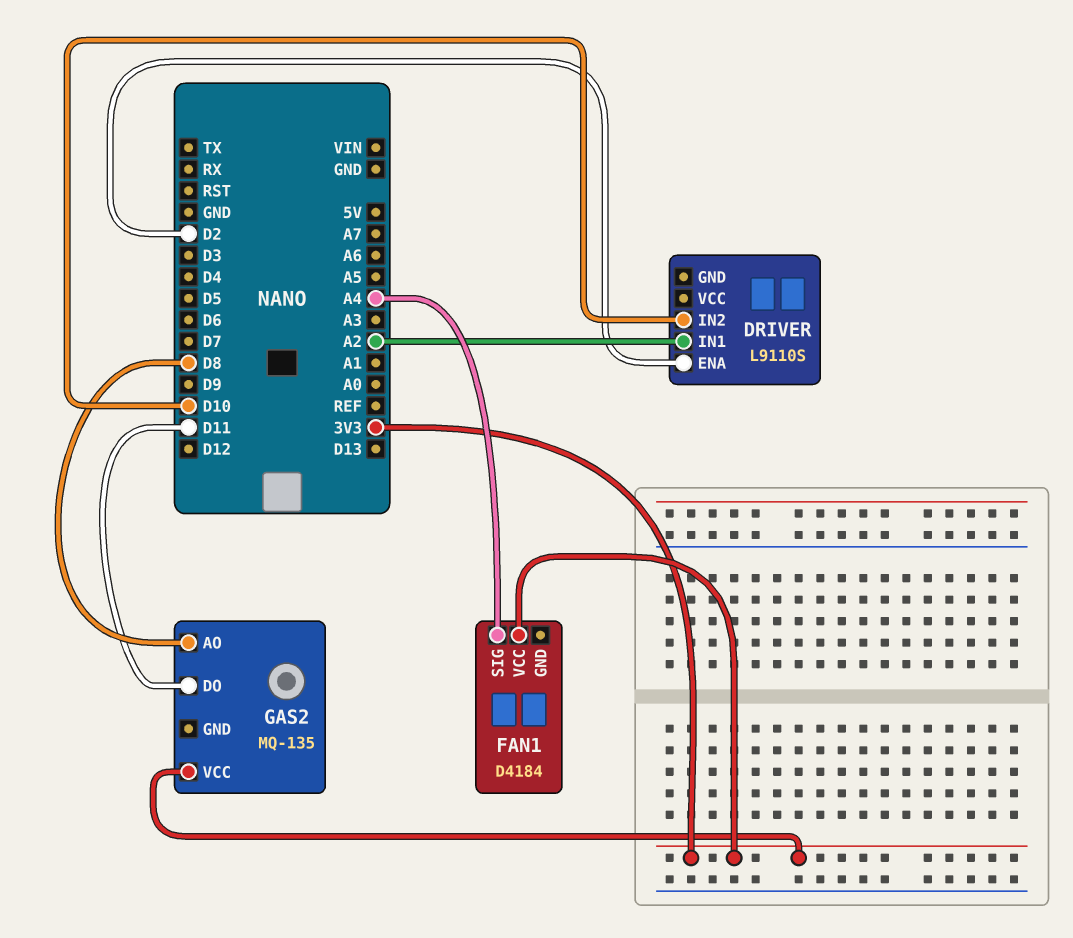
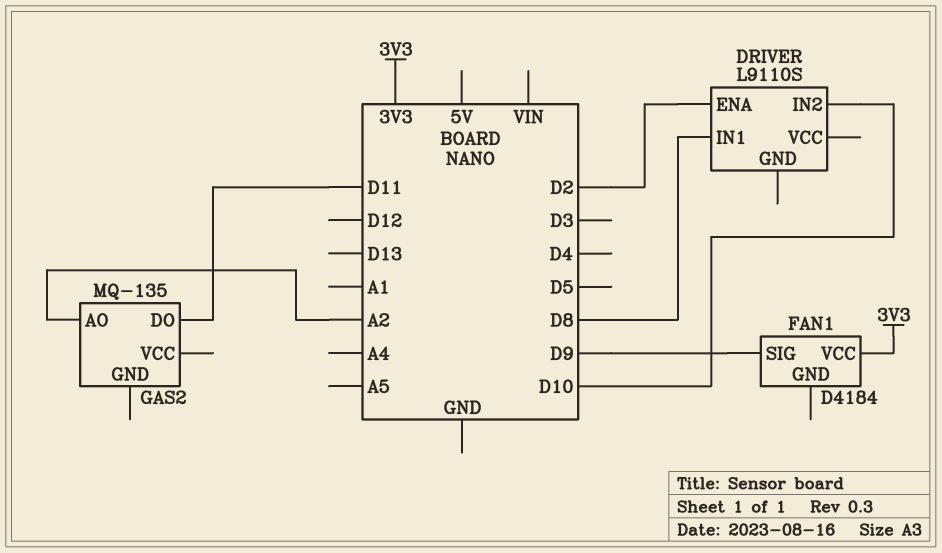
DRIVER pin IN1: A2 -> D8
FAN1 pin SIG: A4 -> D9
GAS2 pin AO: D8 -> A2
GAS2 pin VCC: 3V3 -> none

